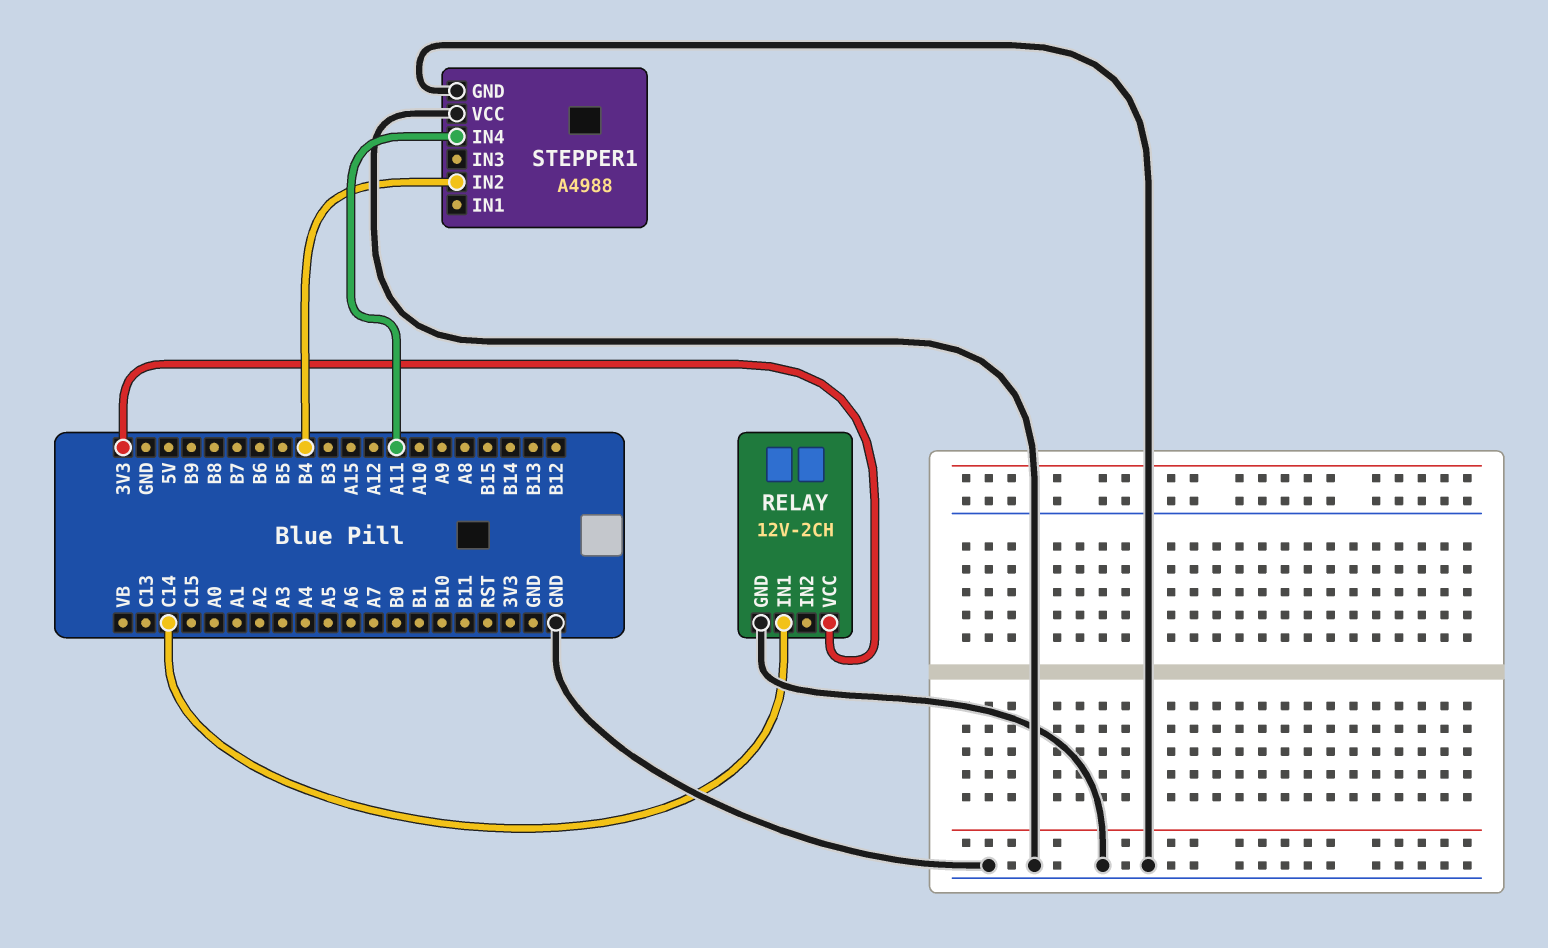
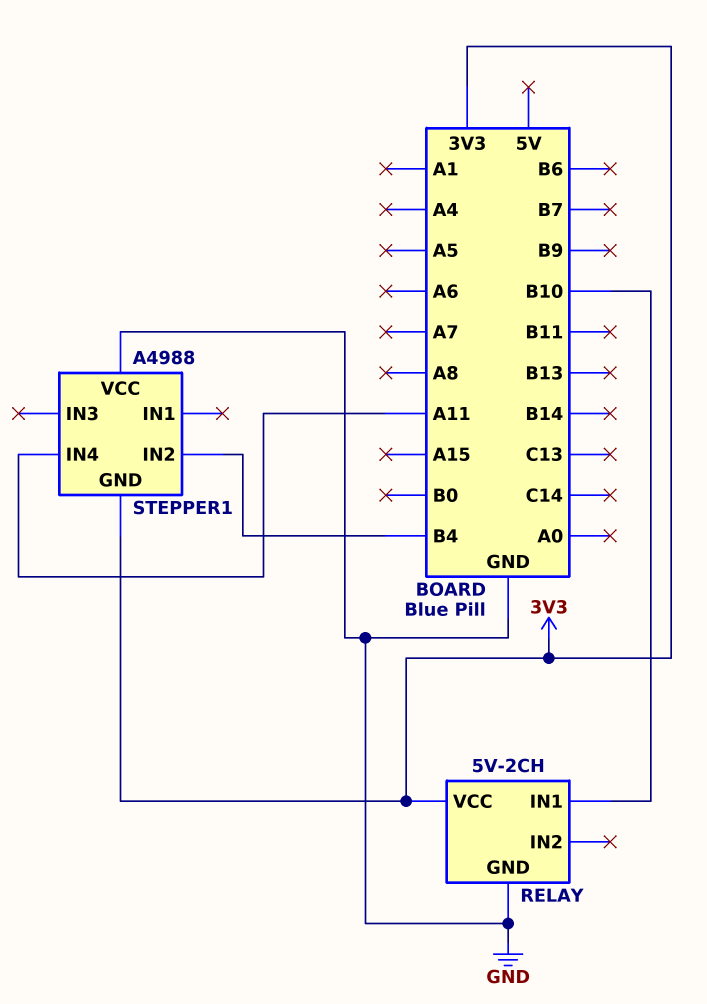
RELAY: 12V-2CH -> 5V-2CH
RELAY pin IN1: C14 -> B10
STEPPER1 pin GND: GND -> 3V3

